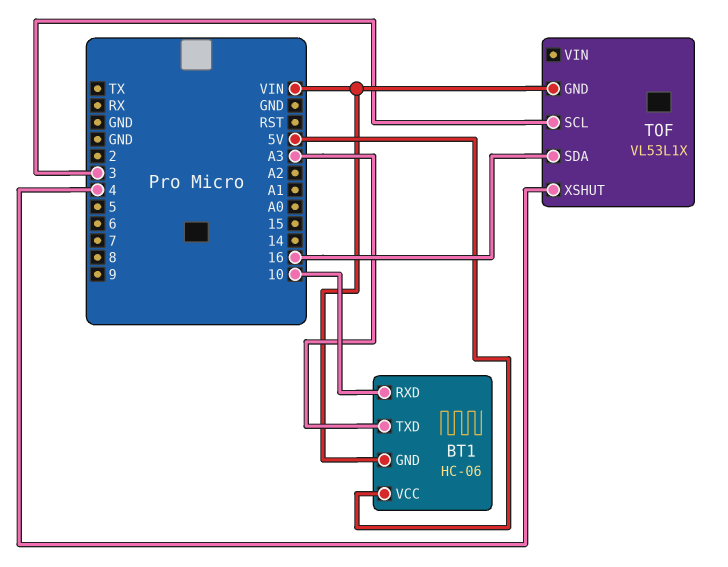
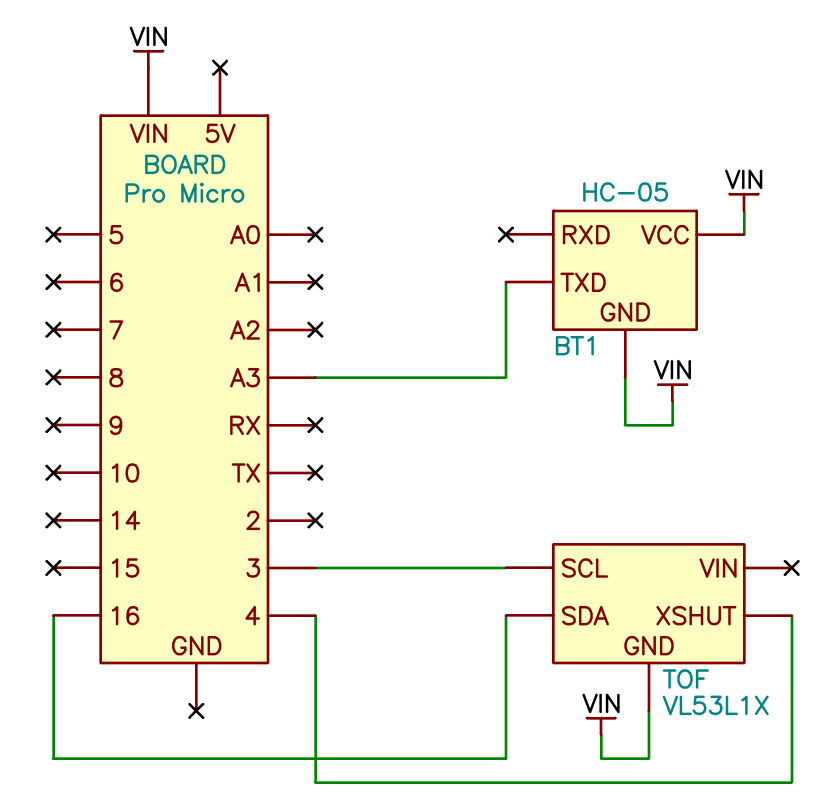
BT1: HC-06 -> HC-05
BT1 pin RXD: 10 -> none
BT1 pin VCC: 5V -> VIN

